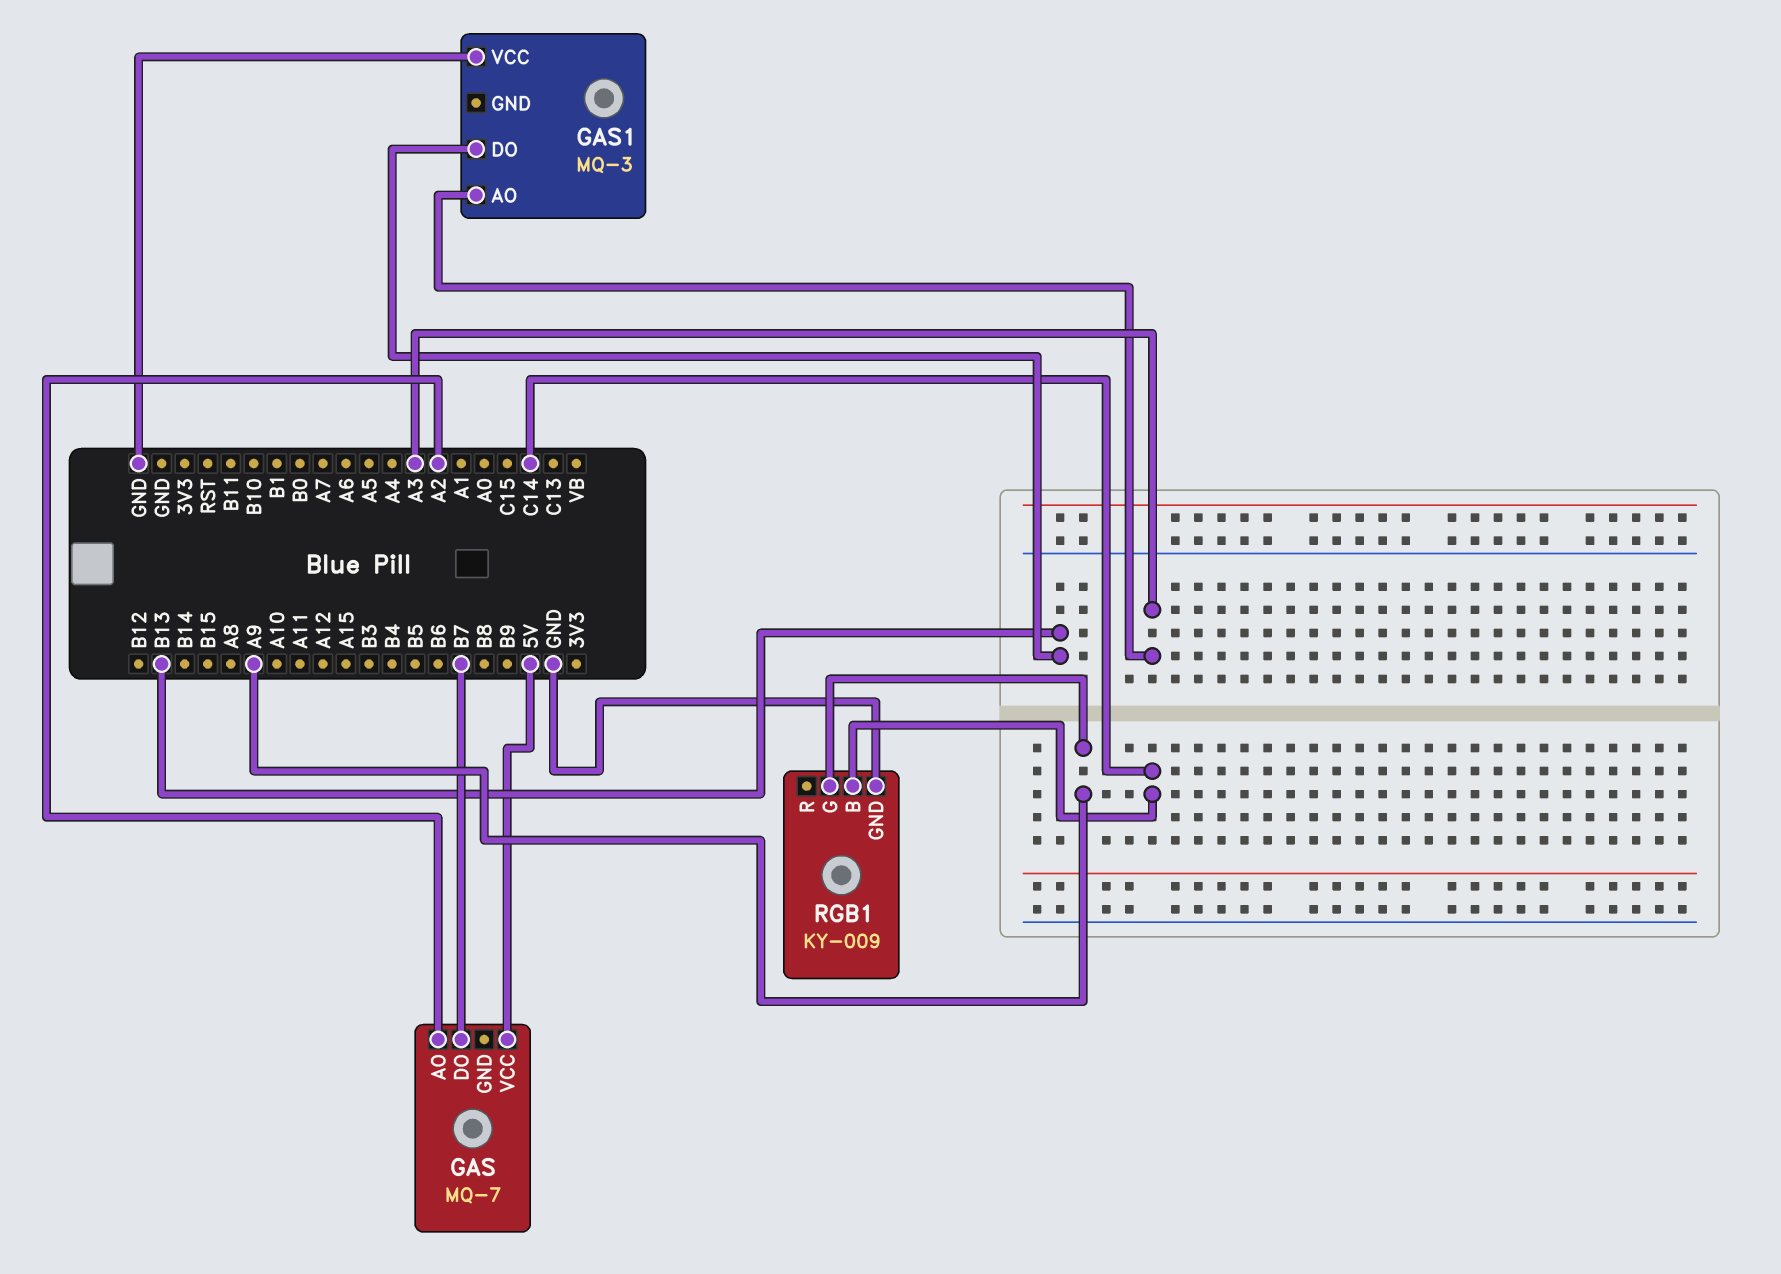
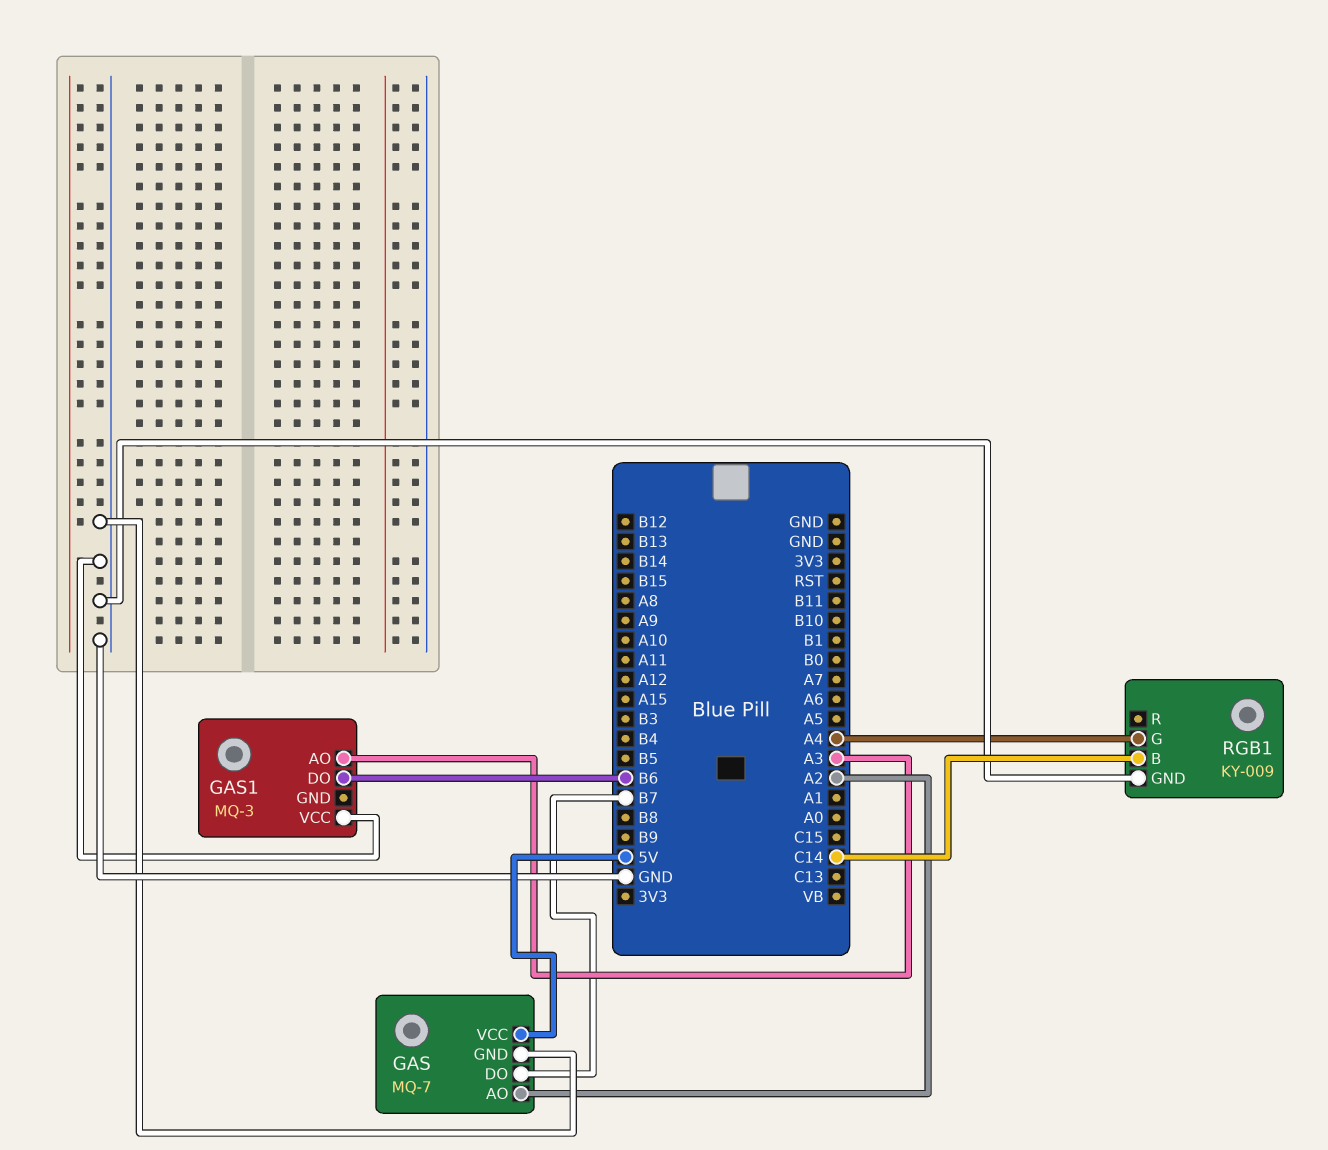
GAS pin GND: none -> GND
GAS1 pin DO: B13 -> B6
RGB1 pin G: A9 -> A4

